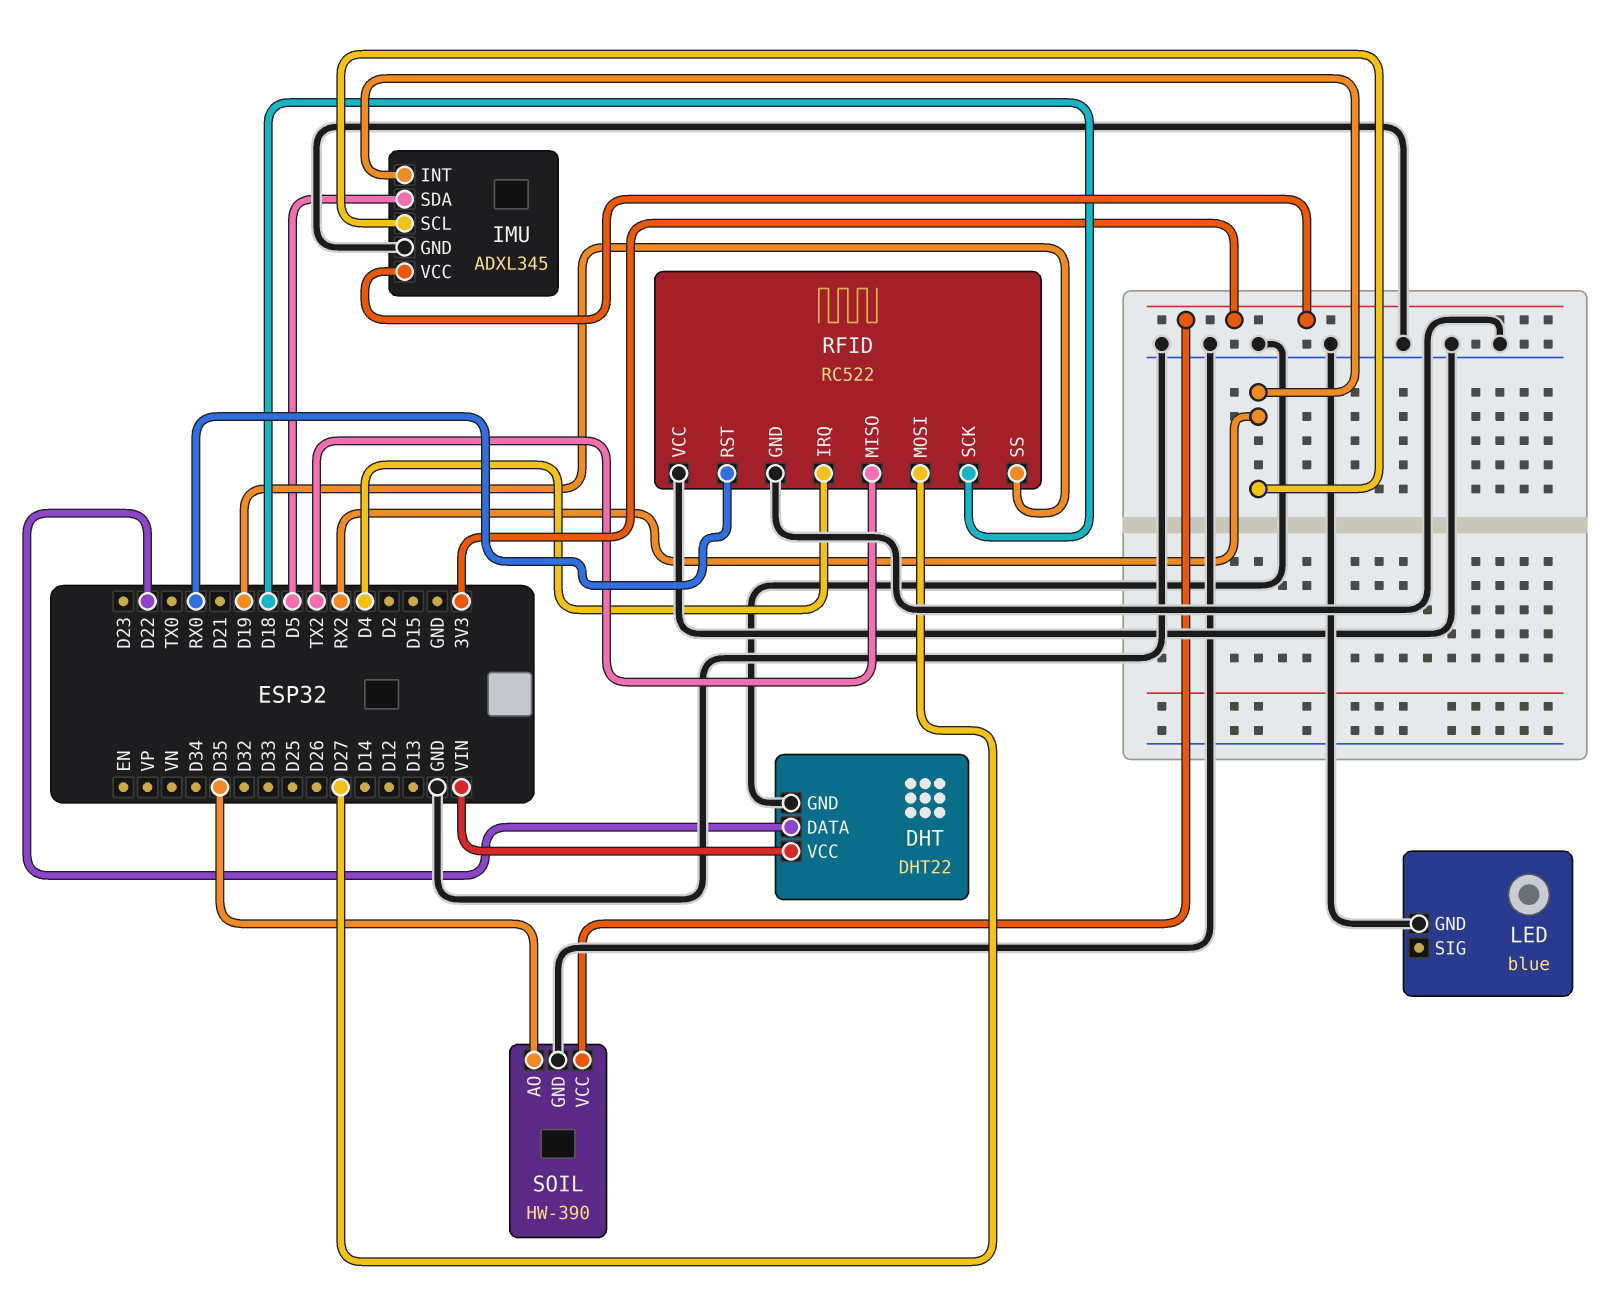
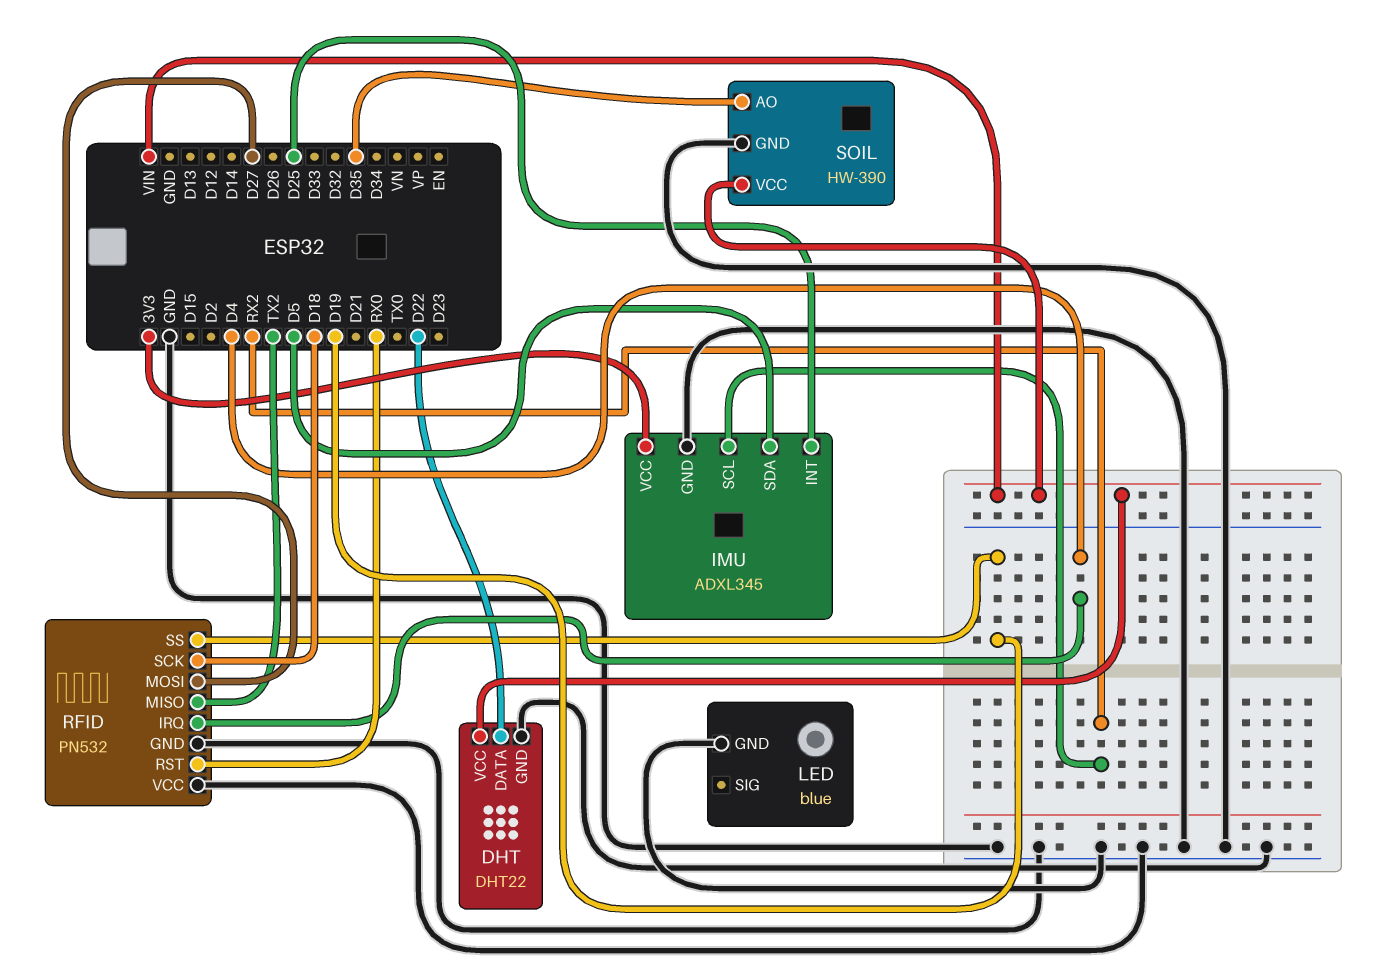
IMU pin INT: RX2 -> D25
RFID: RC522 -> PN532
SOIL pin VCC: 3V3 -> VIN

